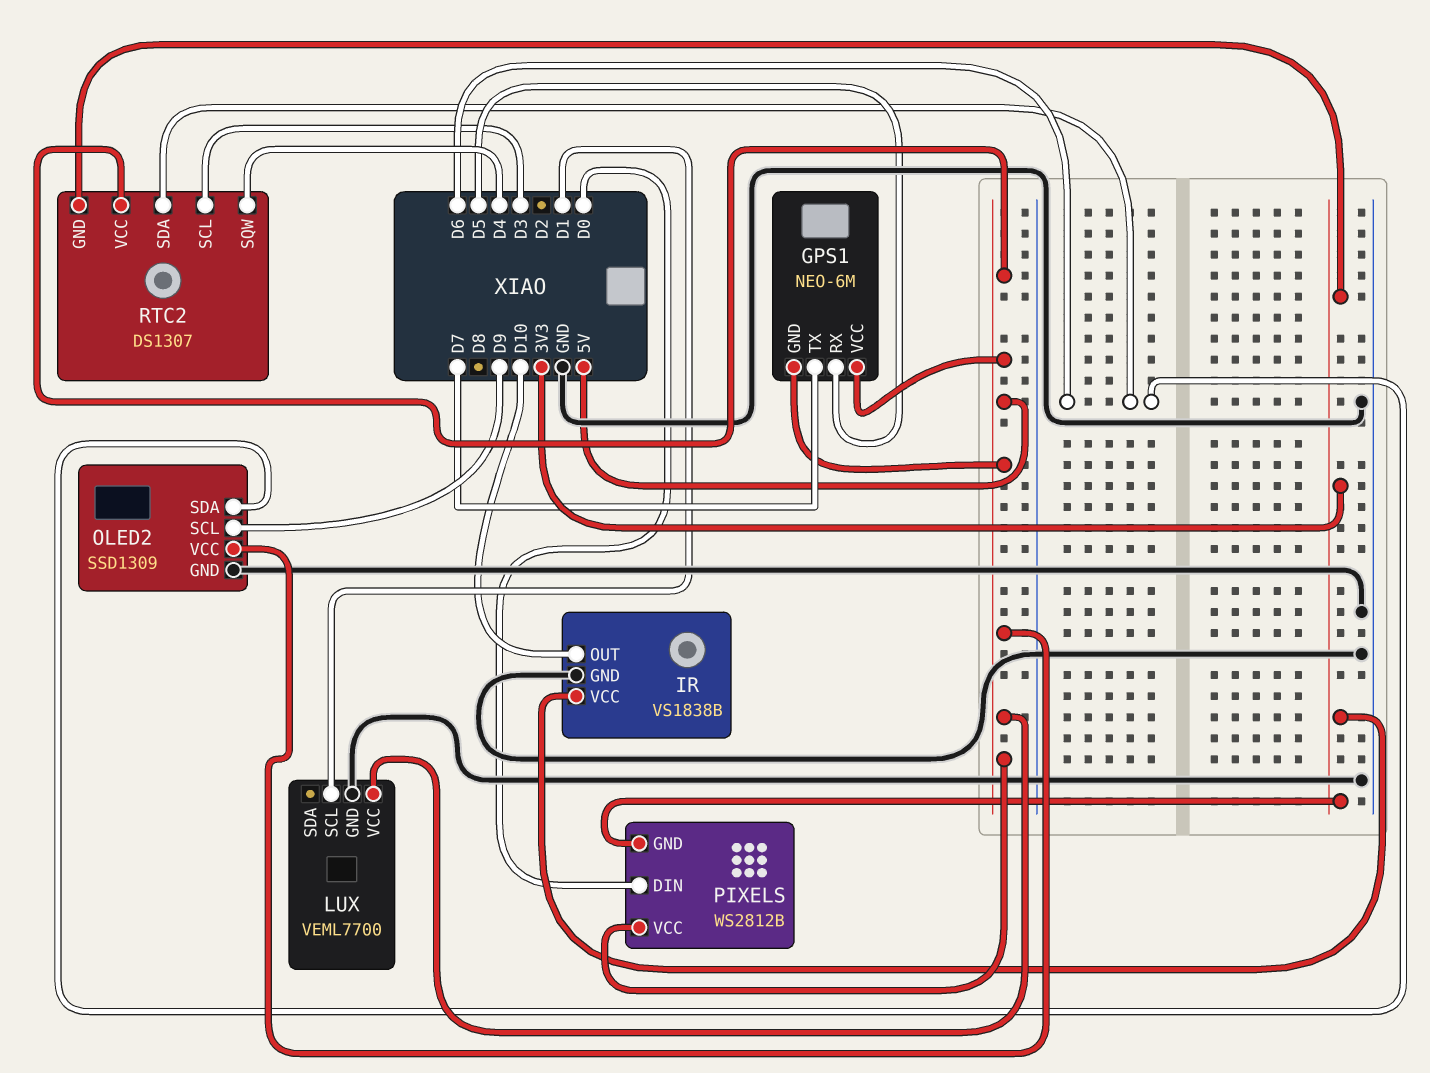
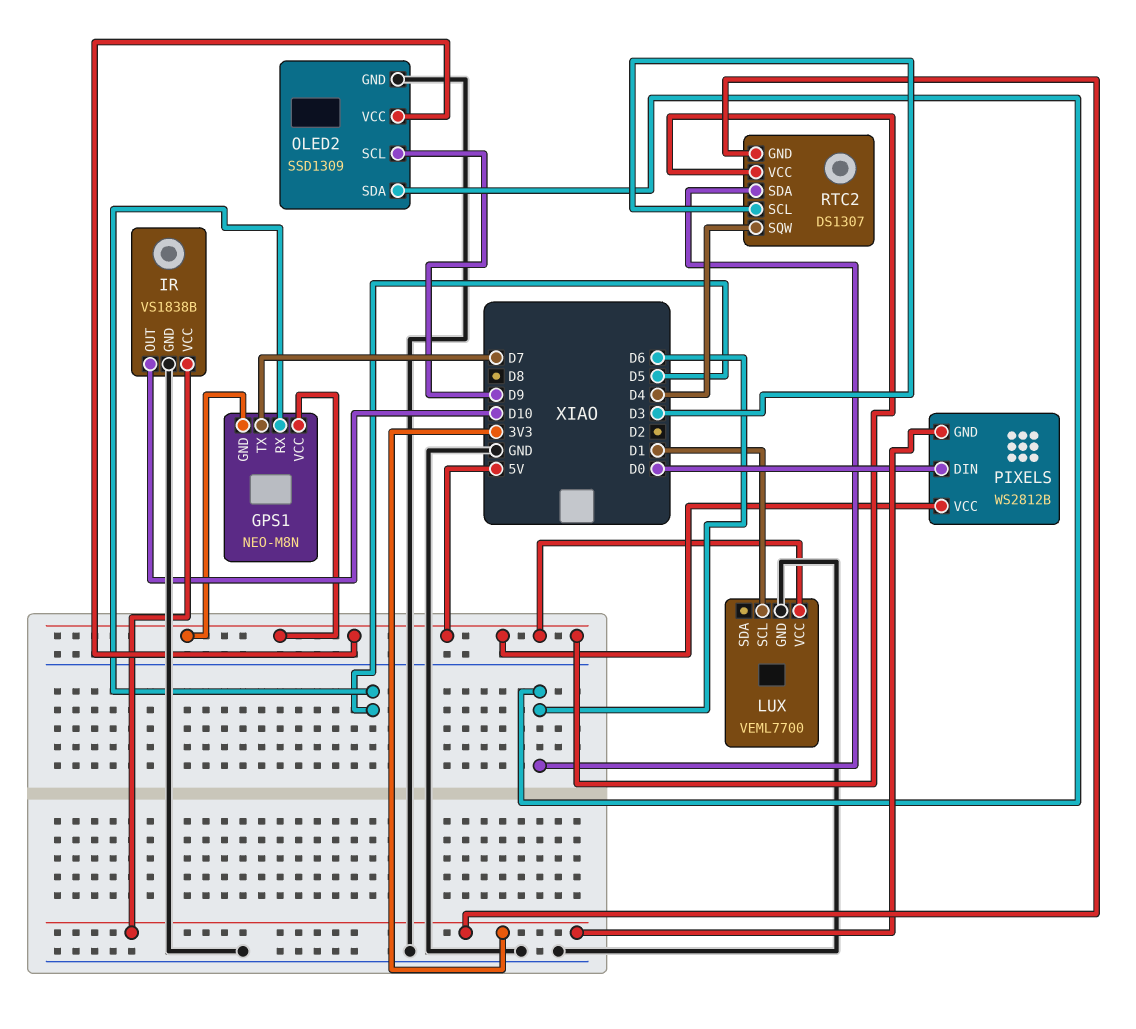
GPS1: NEO-6M -> NEO-M8N

